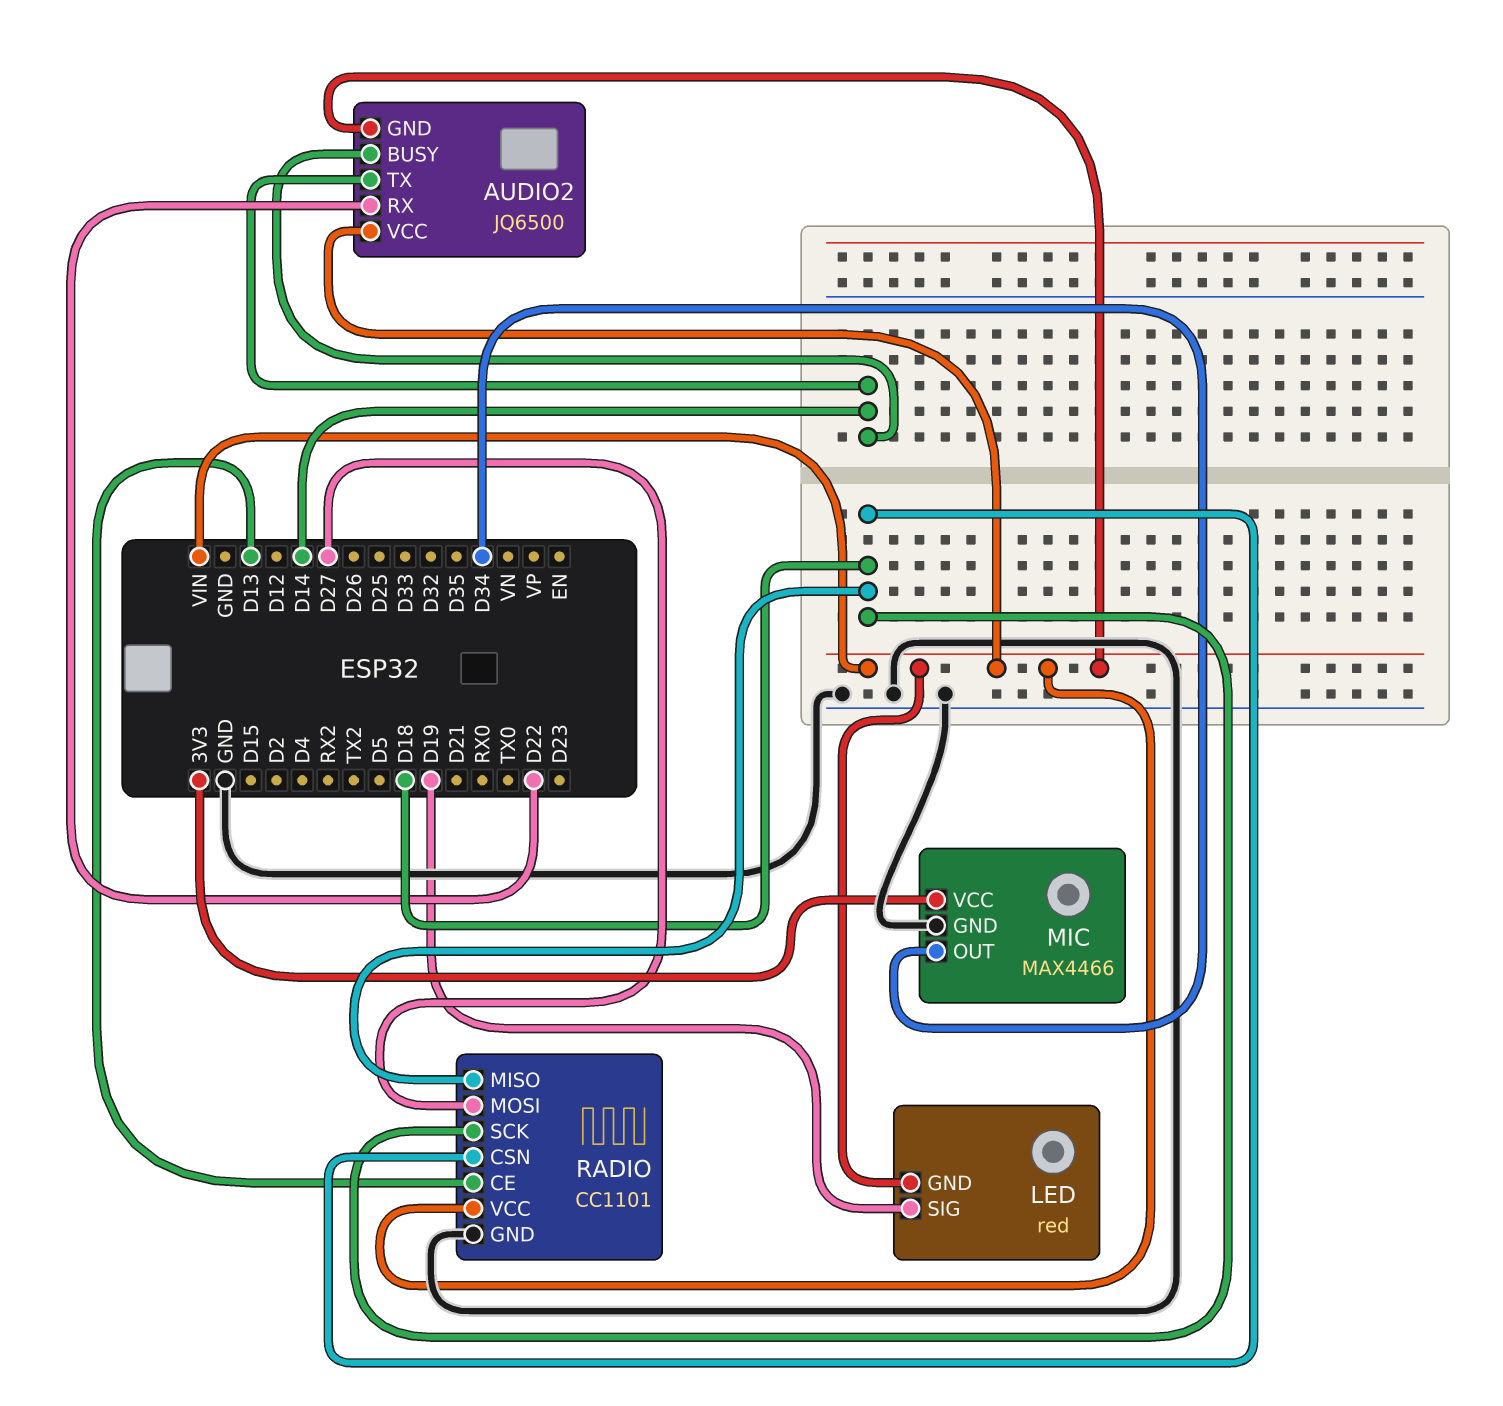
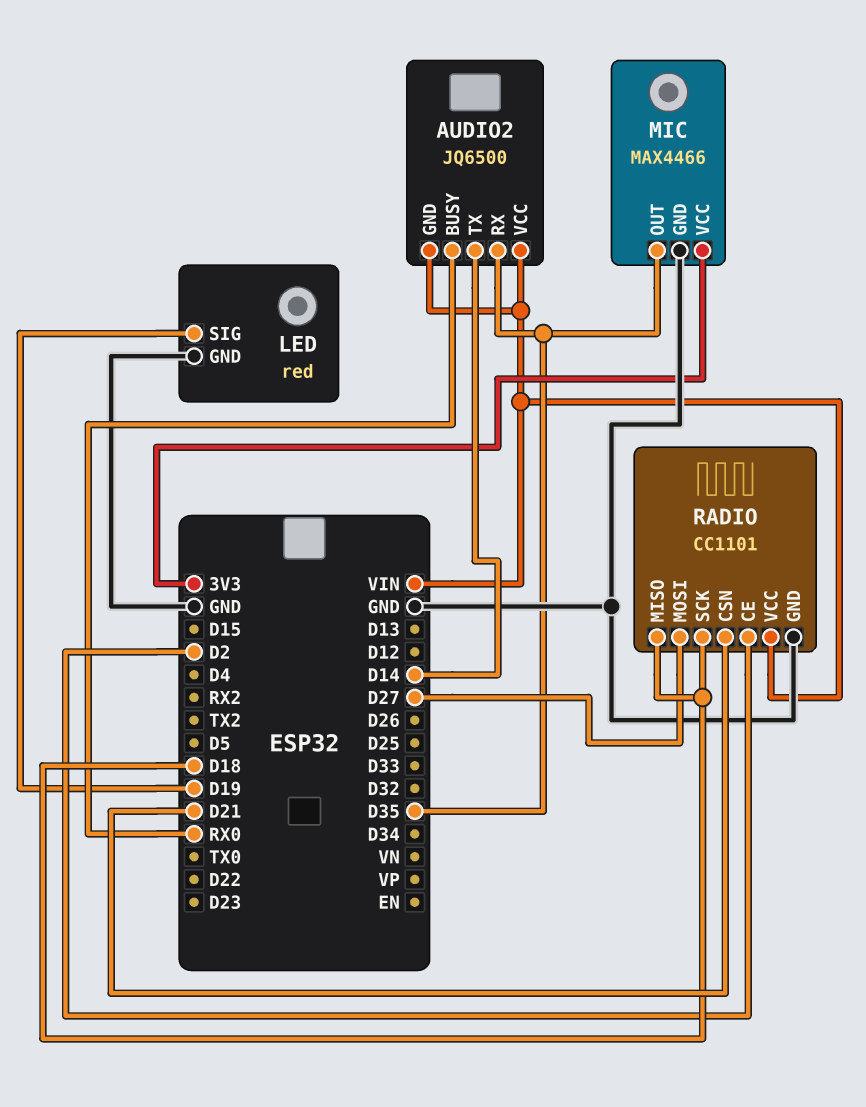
AUDIO2 pin BUSY: D14 -> RX0
AUDIO2 pin RX: D22 -> D35
LED pin GND: VIN -> GND
MIC pin OUT: D34 -> D35
RADIO pin CE: D13 -> D2
RADIO pin CSN: D18 -> D21

